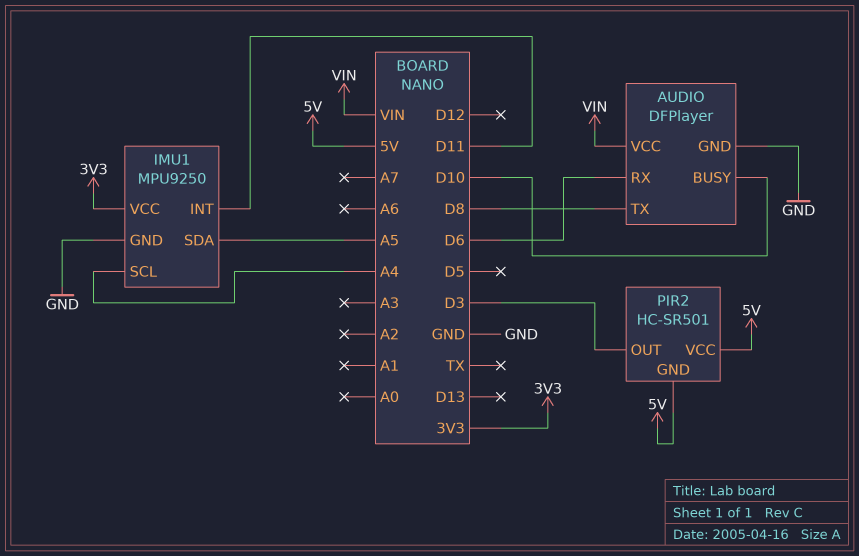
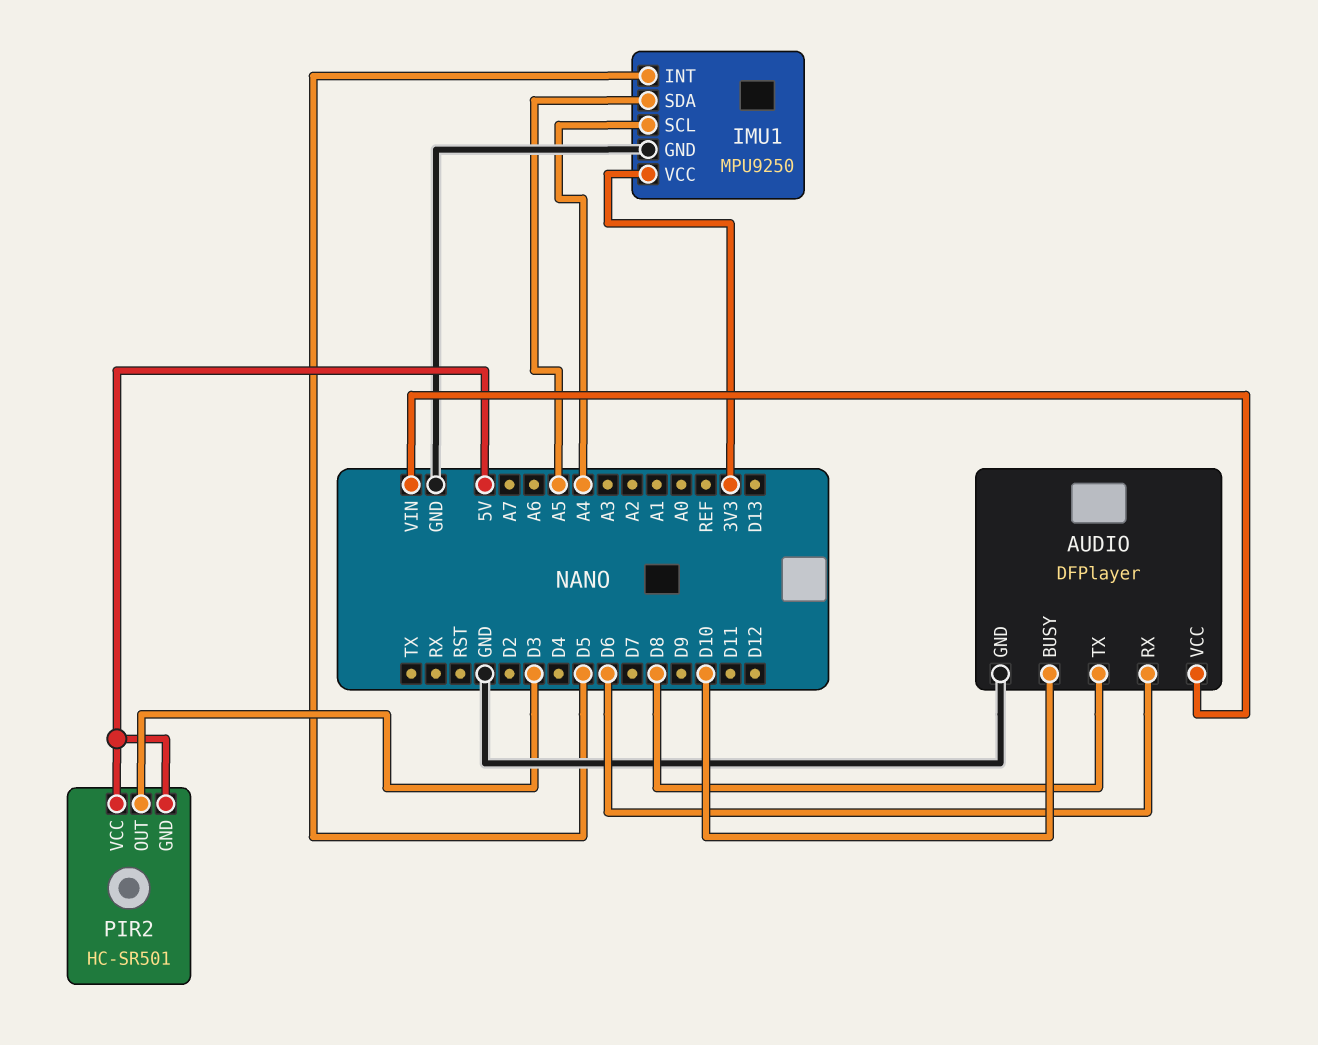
IMU1 pin INT: D11 -> D5

